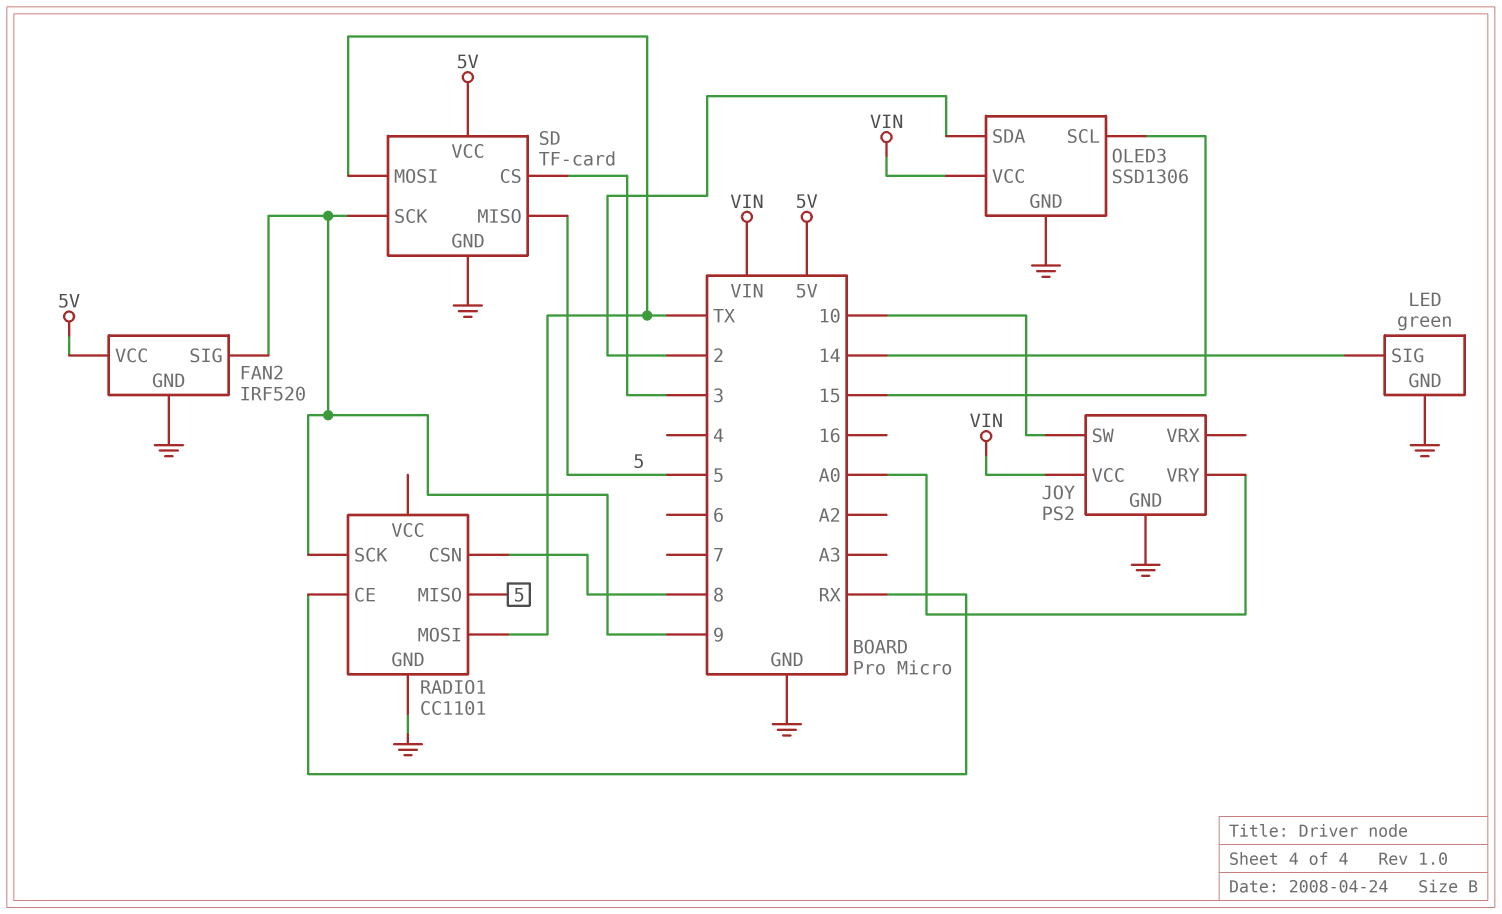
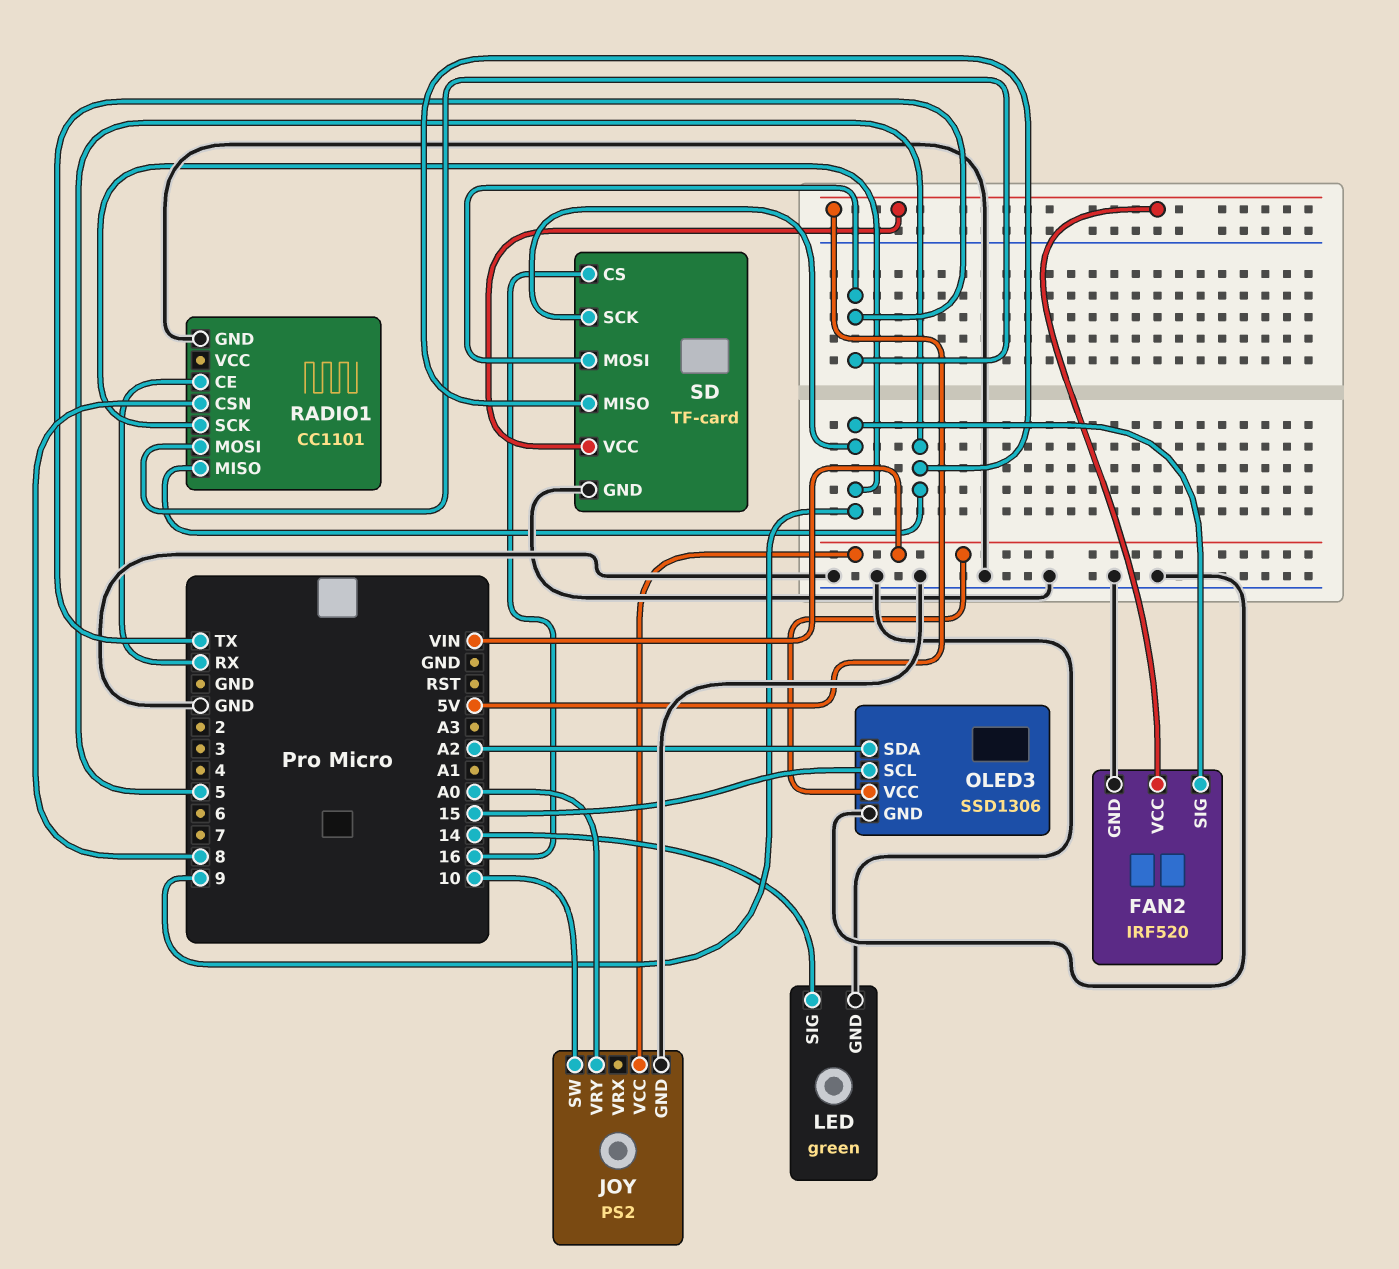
OLED3 pin SDA: 2 -> A2
SD pin CS: 3 -> 16

